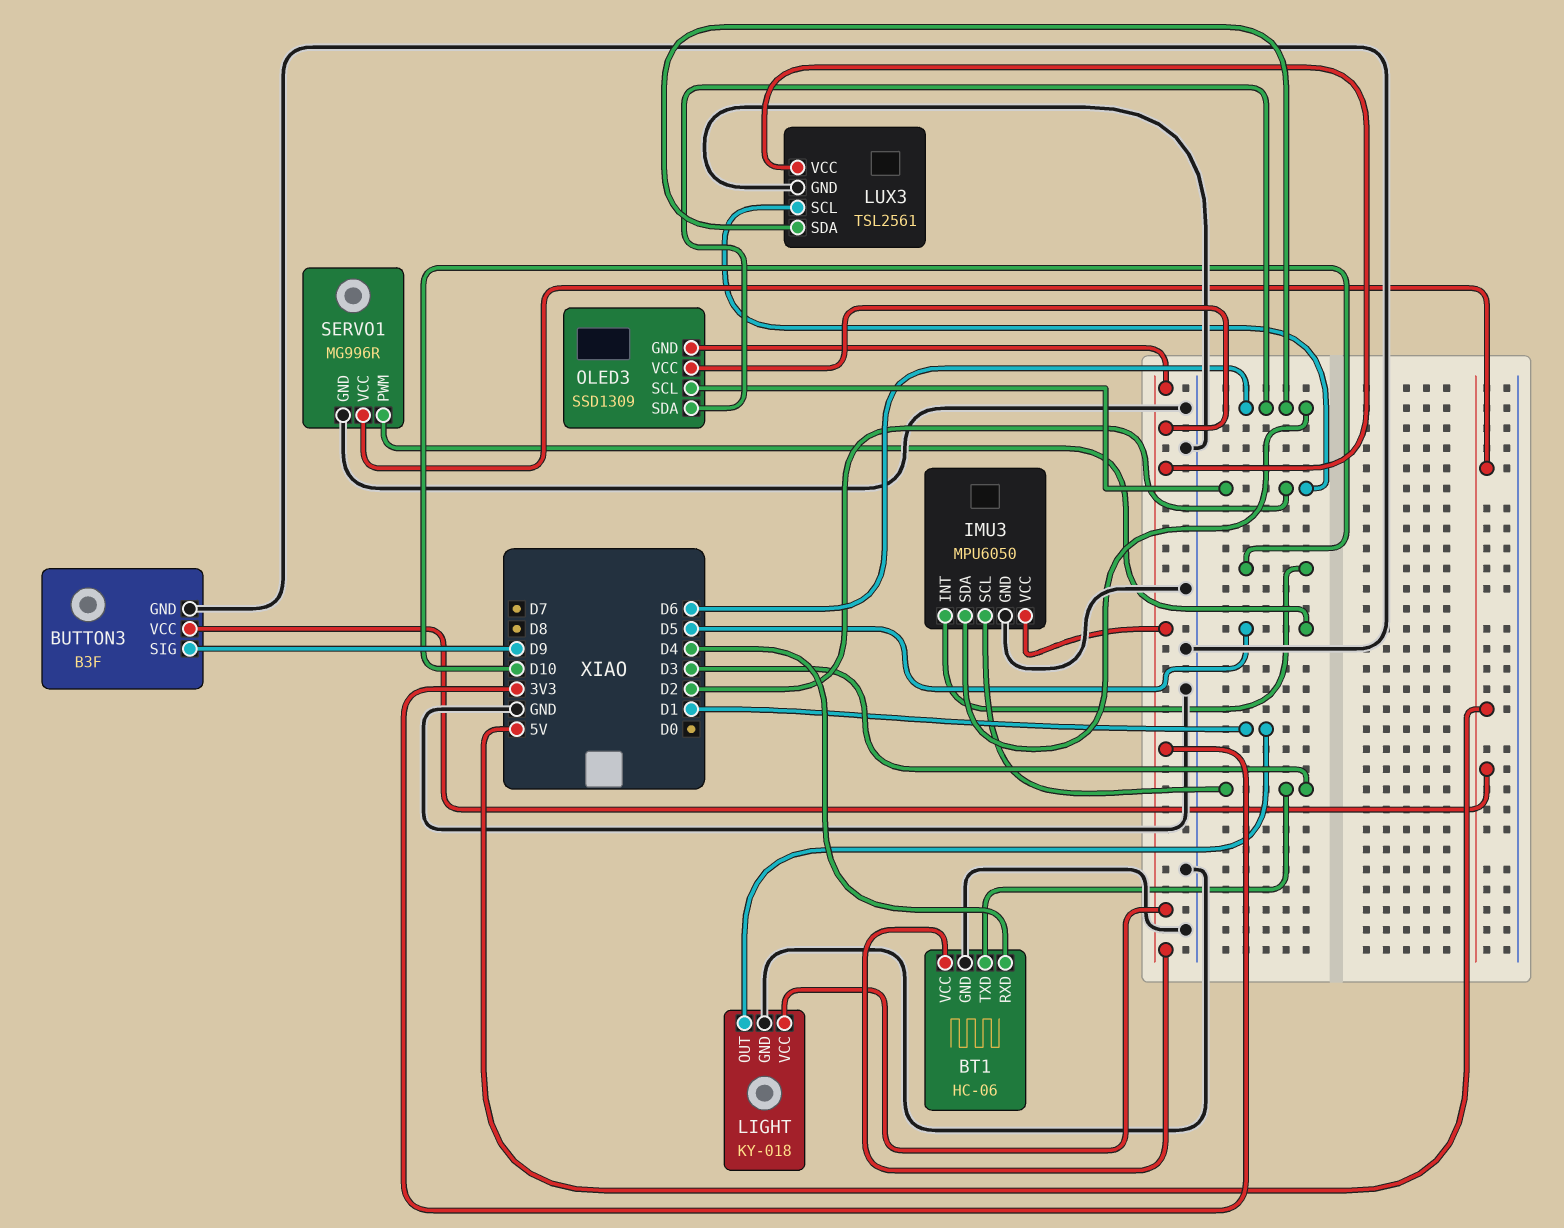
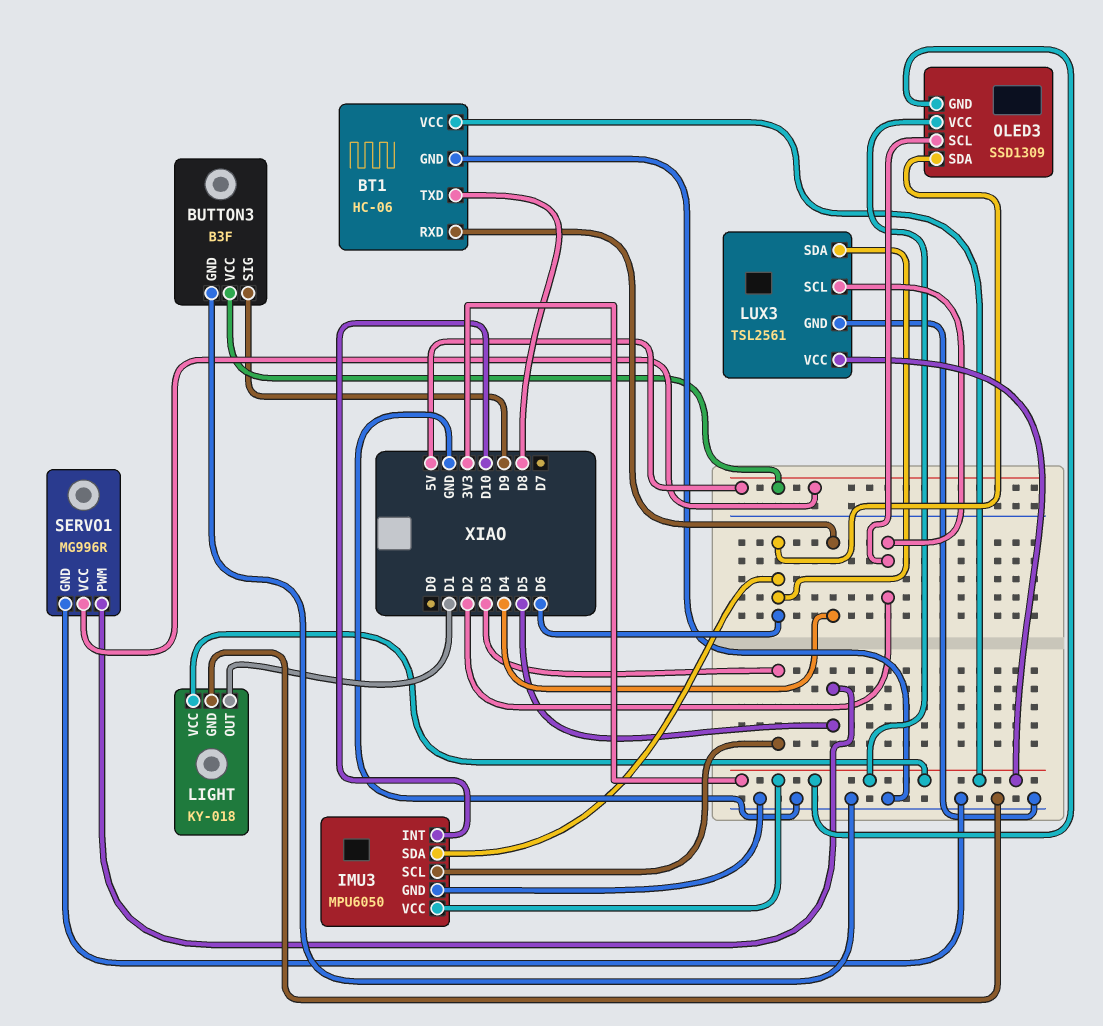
BT1 pin TXD: D3 -> D8

